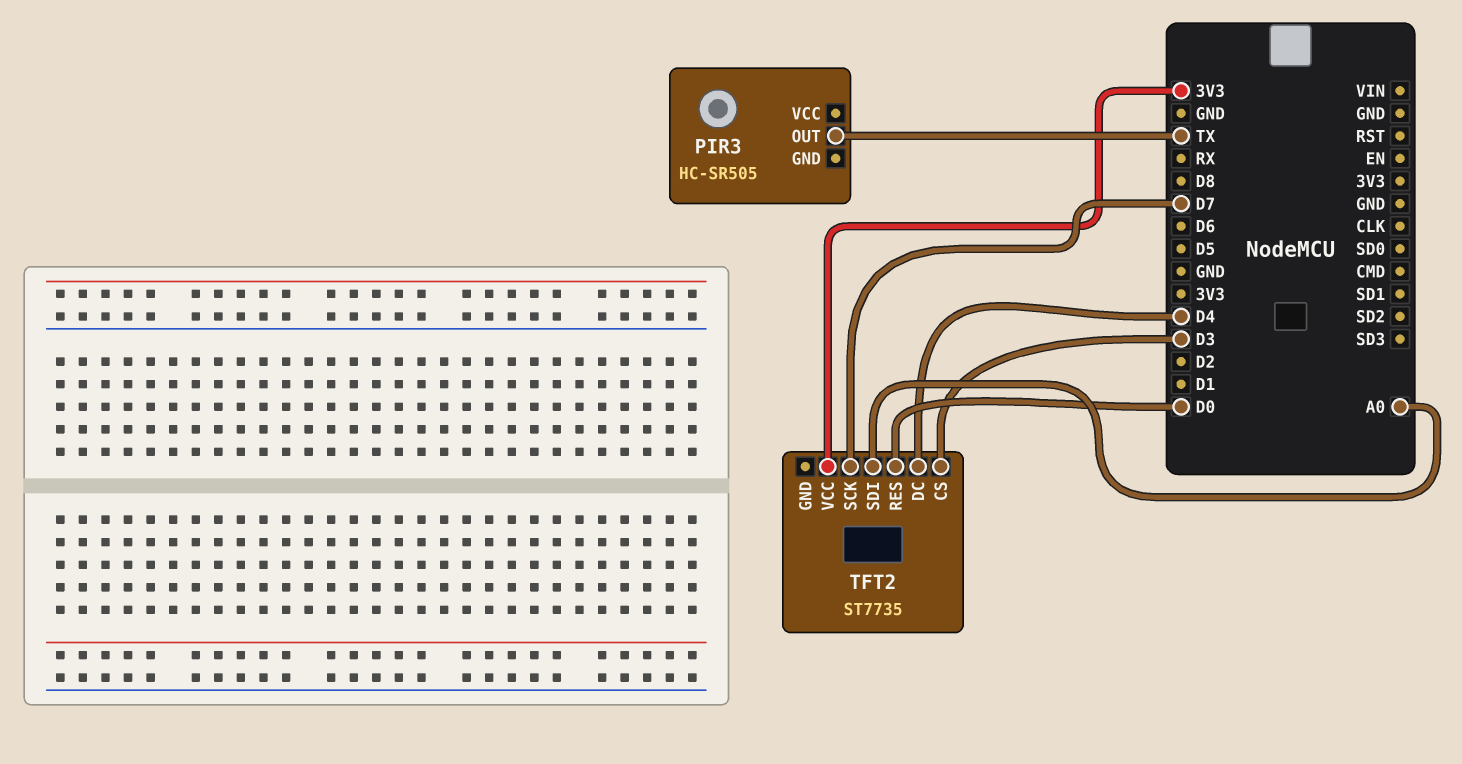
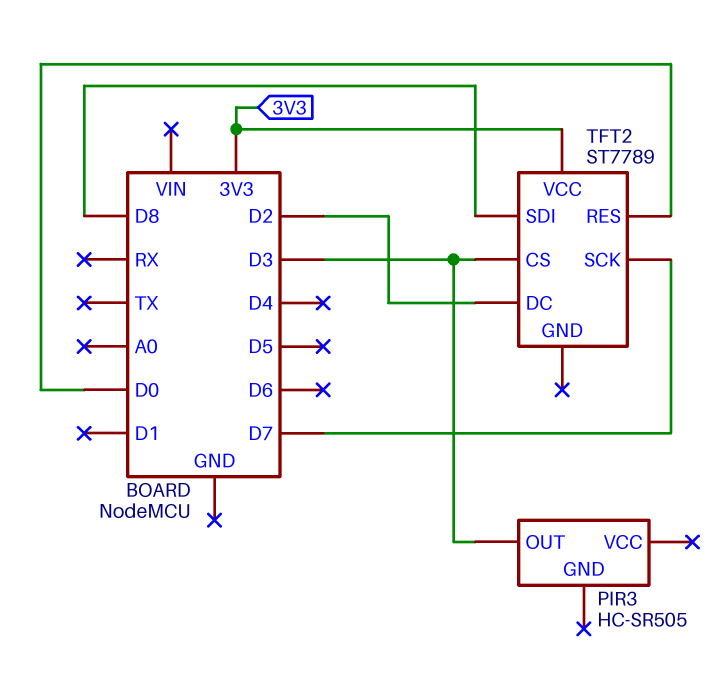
PIR3 pin OUT: TX -> D3
TFT2: ST7735 -> ST7789
TFT2 pin DC: D4 -> D2
TFT2 pin SDI: A0 -> D8

